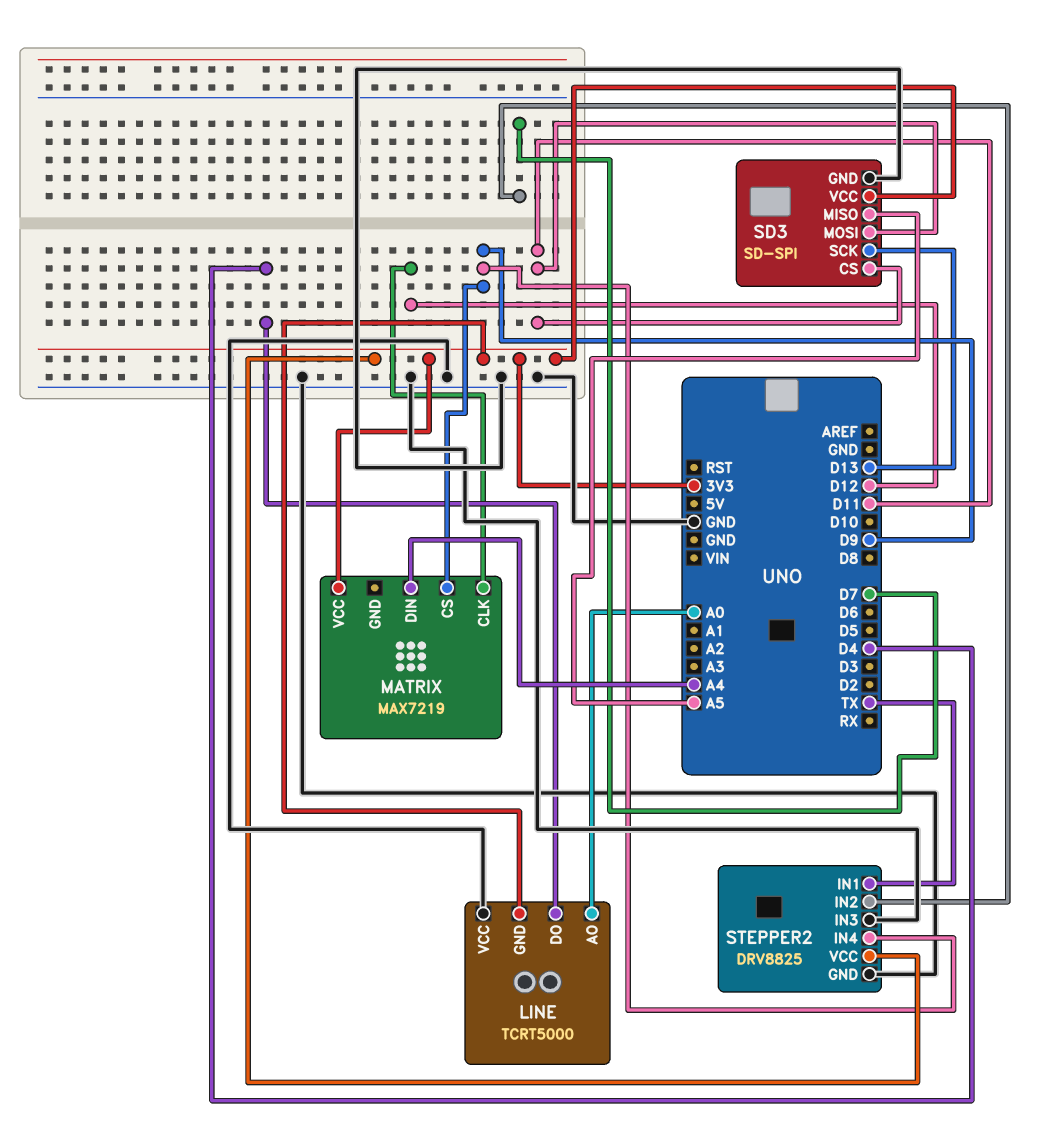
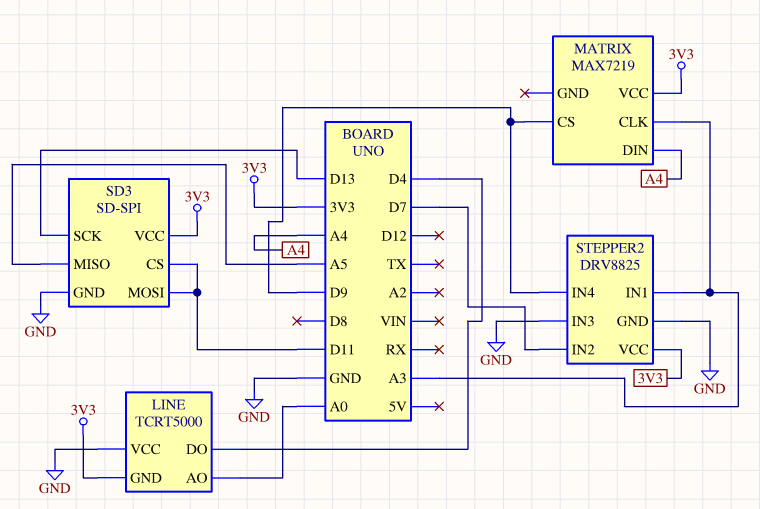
MATRIX pin CLK: D12 -> A3
STEPPER2 pin IN1: TX -> A3

